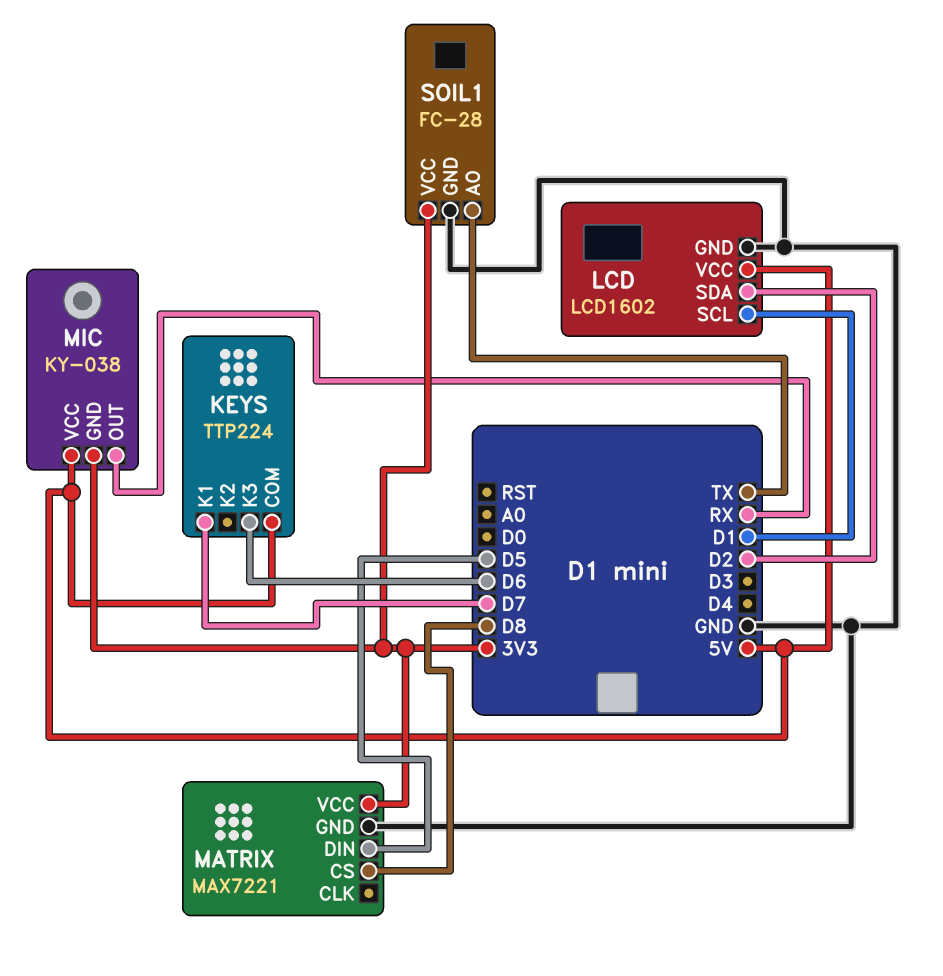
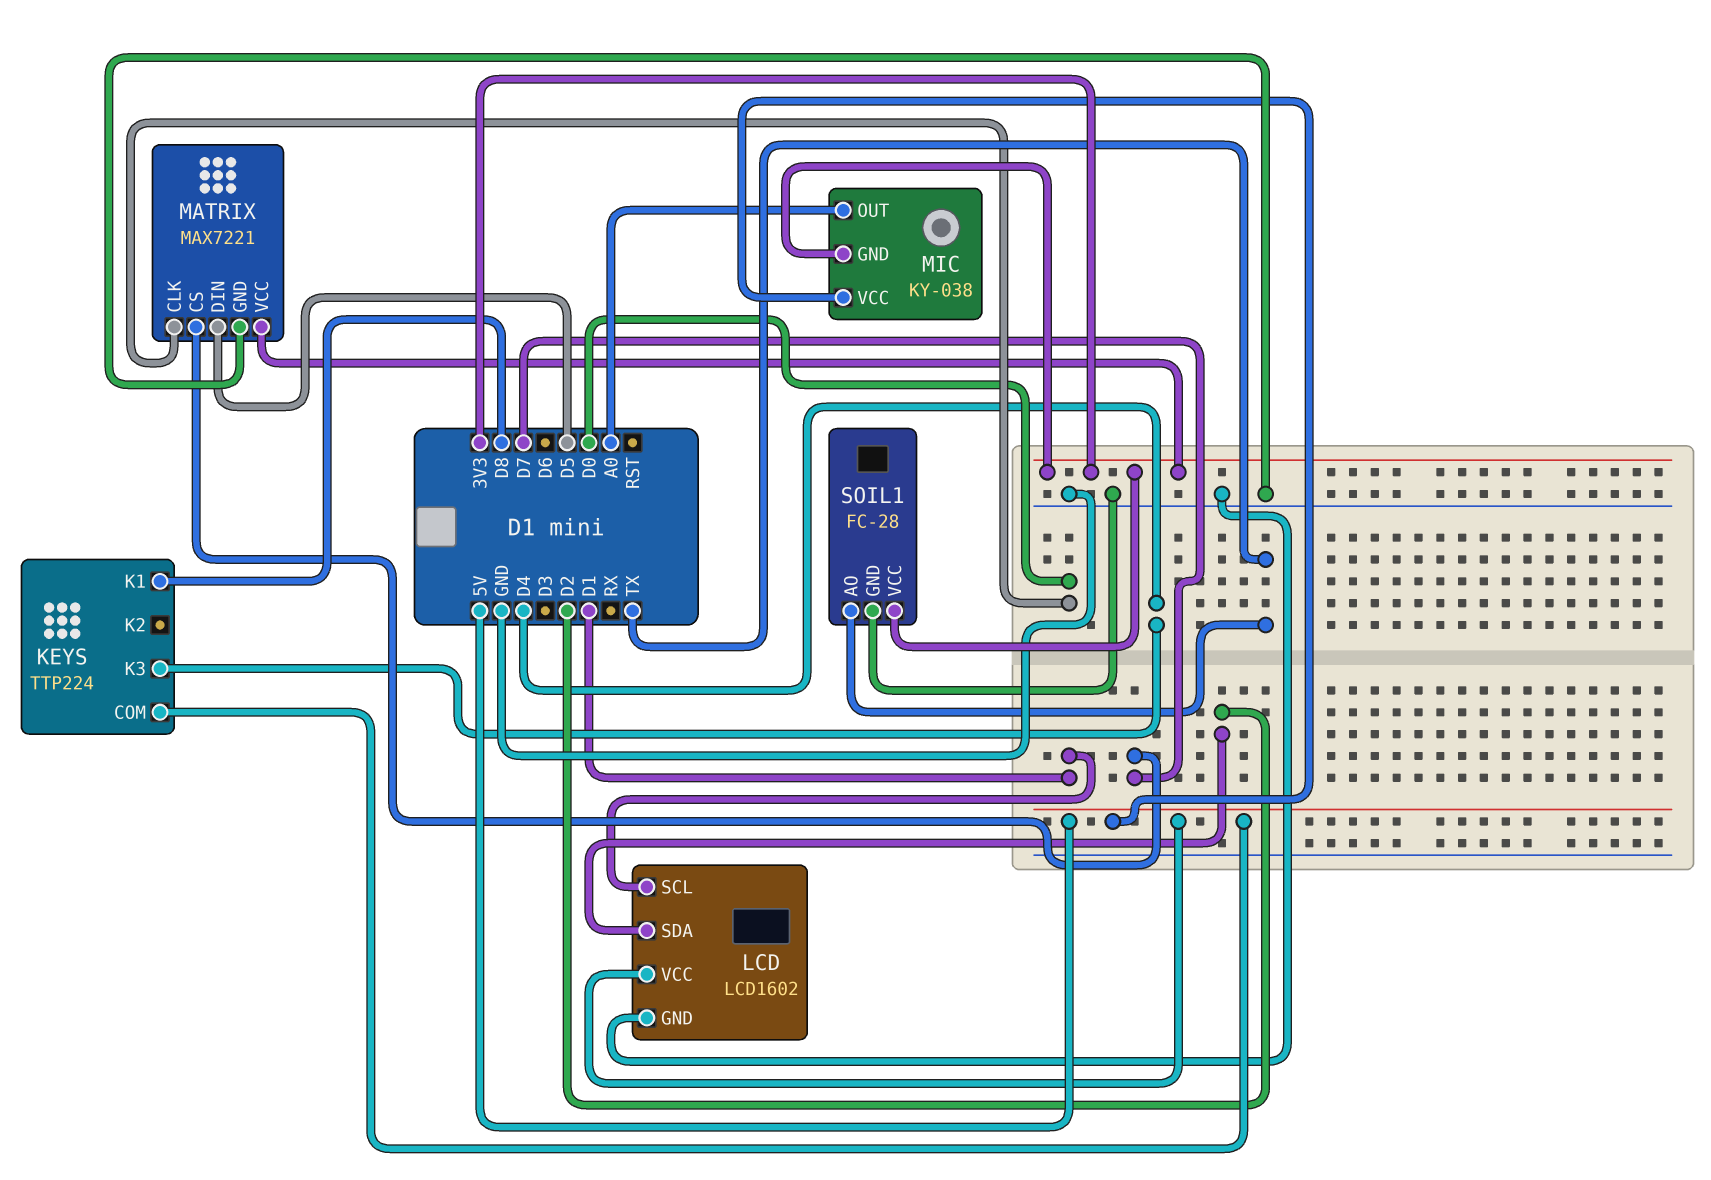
KEYS pin K1: D7 -> D8
KEYS pin K3: D6 -> D4
MATRIX pin CLK: none -> D0
MATRIX pin CS: D8 -> D7
MIC pin OUT: RX -> A0

